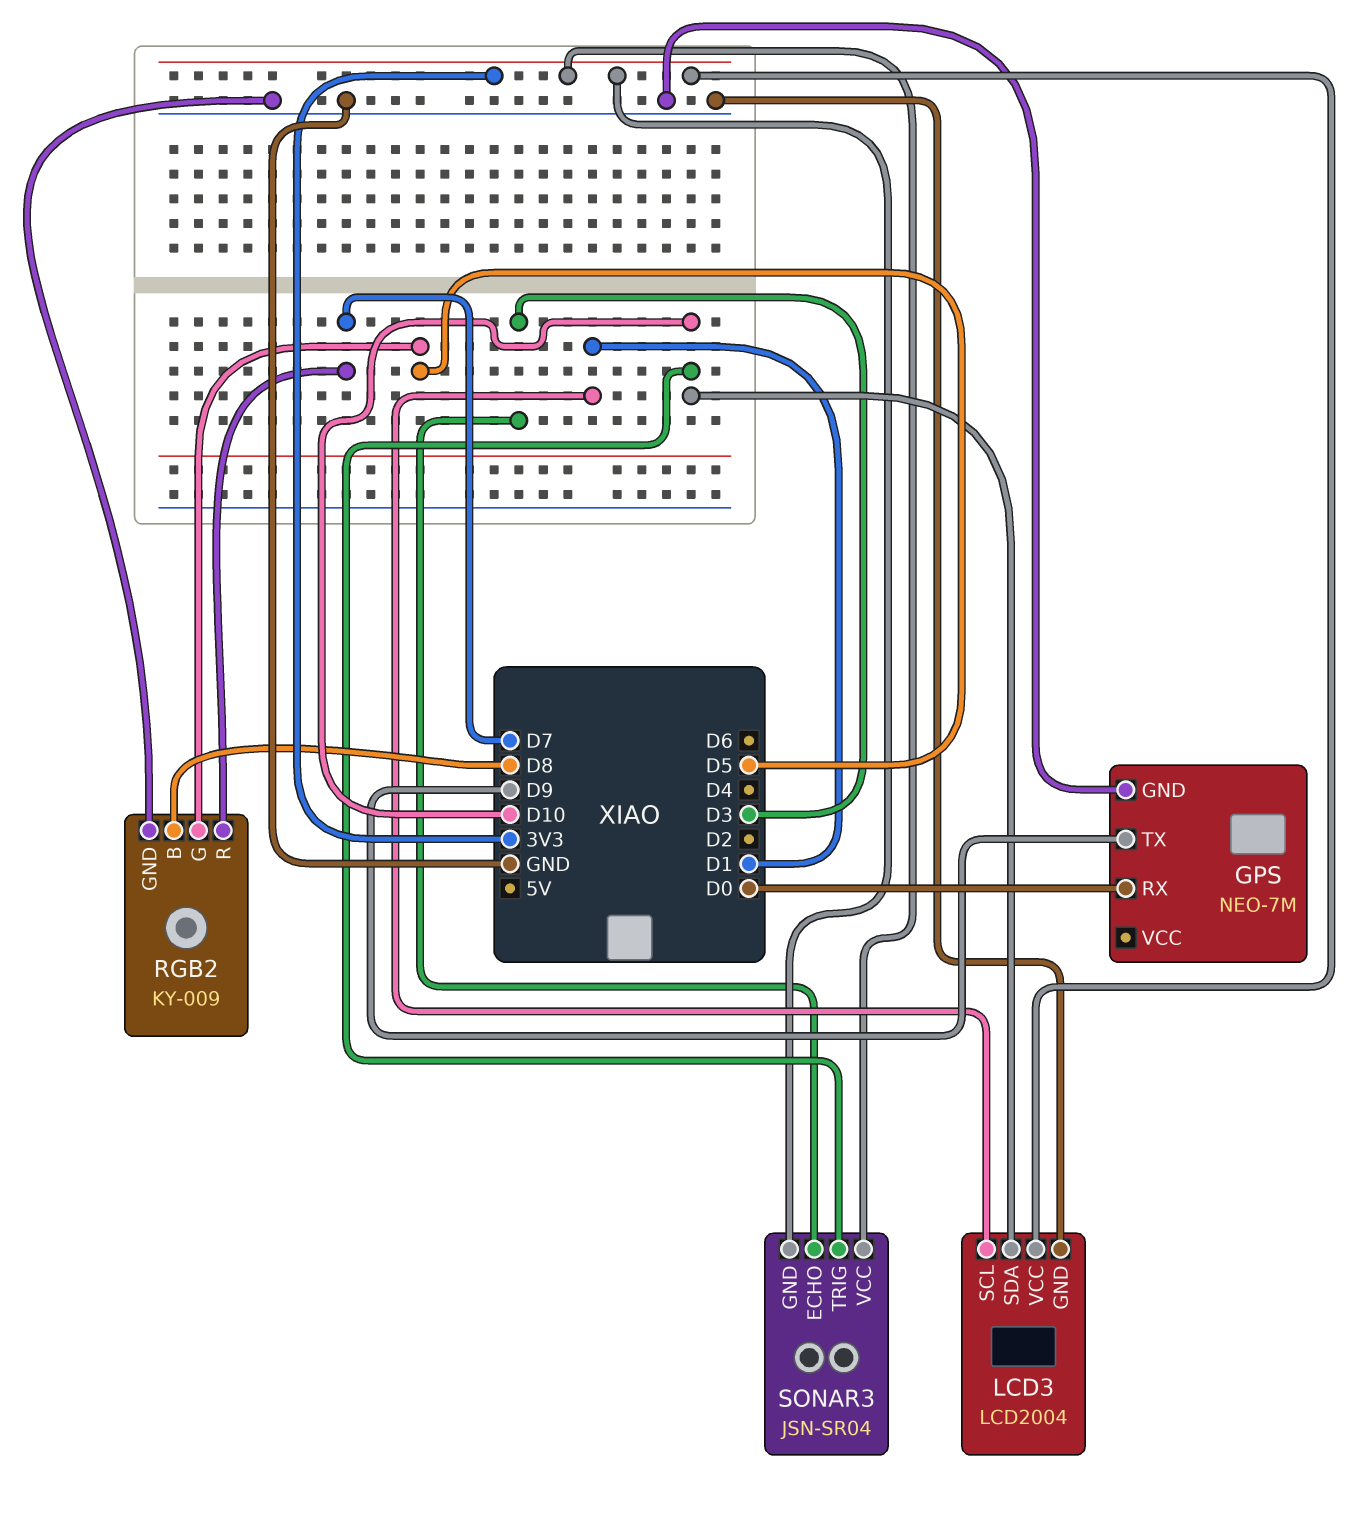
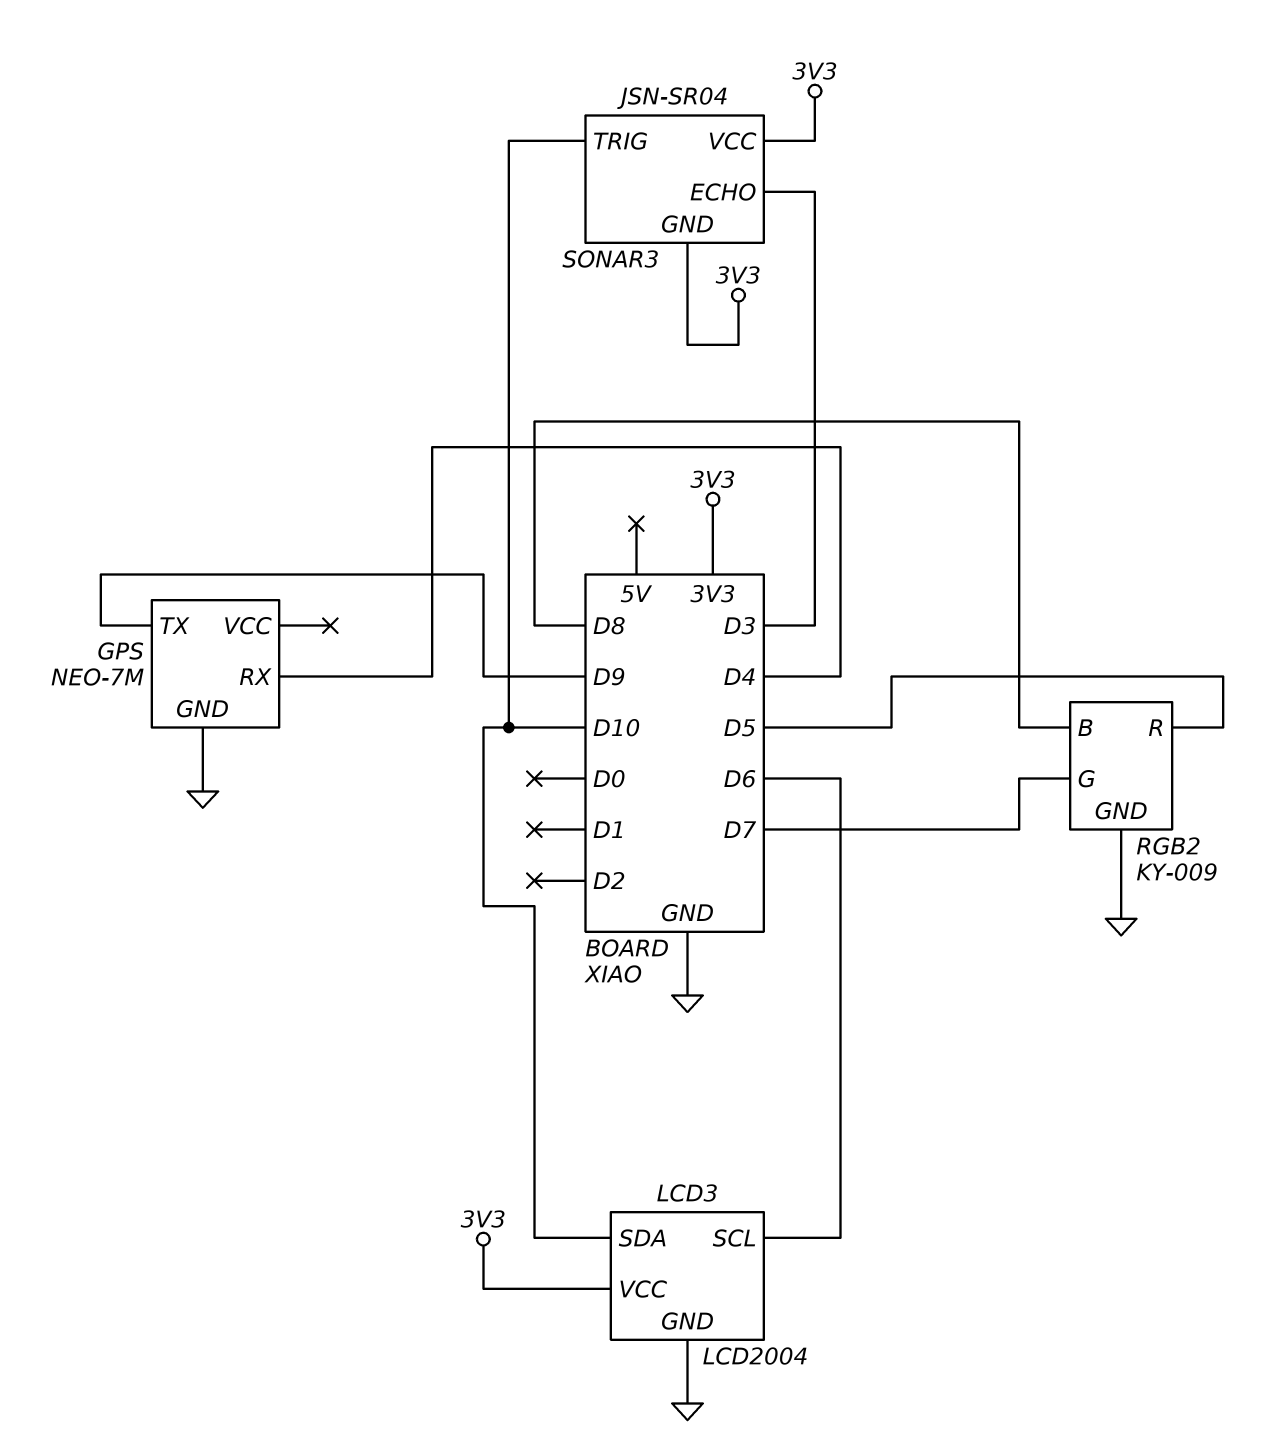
GPS pin RX: D0 -> D4
LCD3 pin SCL: D1 -> D6
RGB2 pin G: D5 -> D7
RGB2 pin R: D7 -> D5

